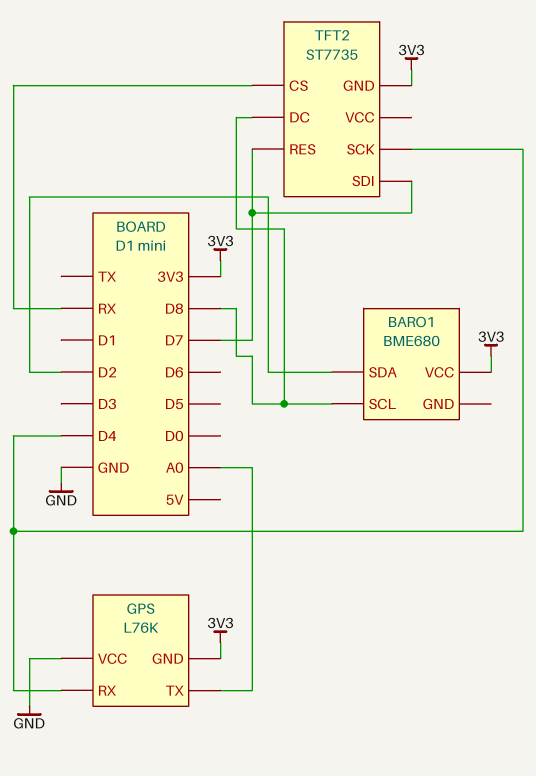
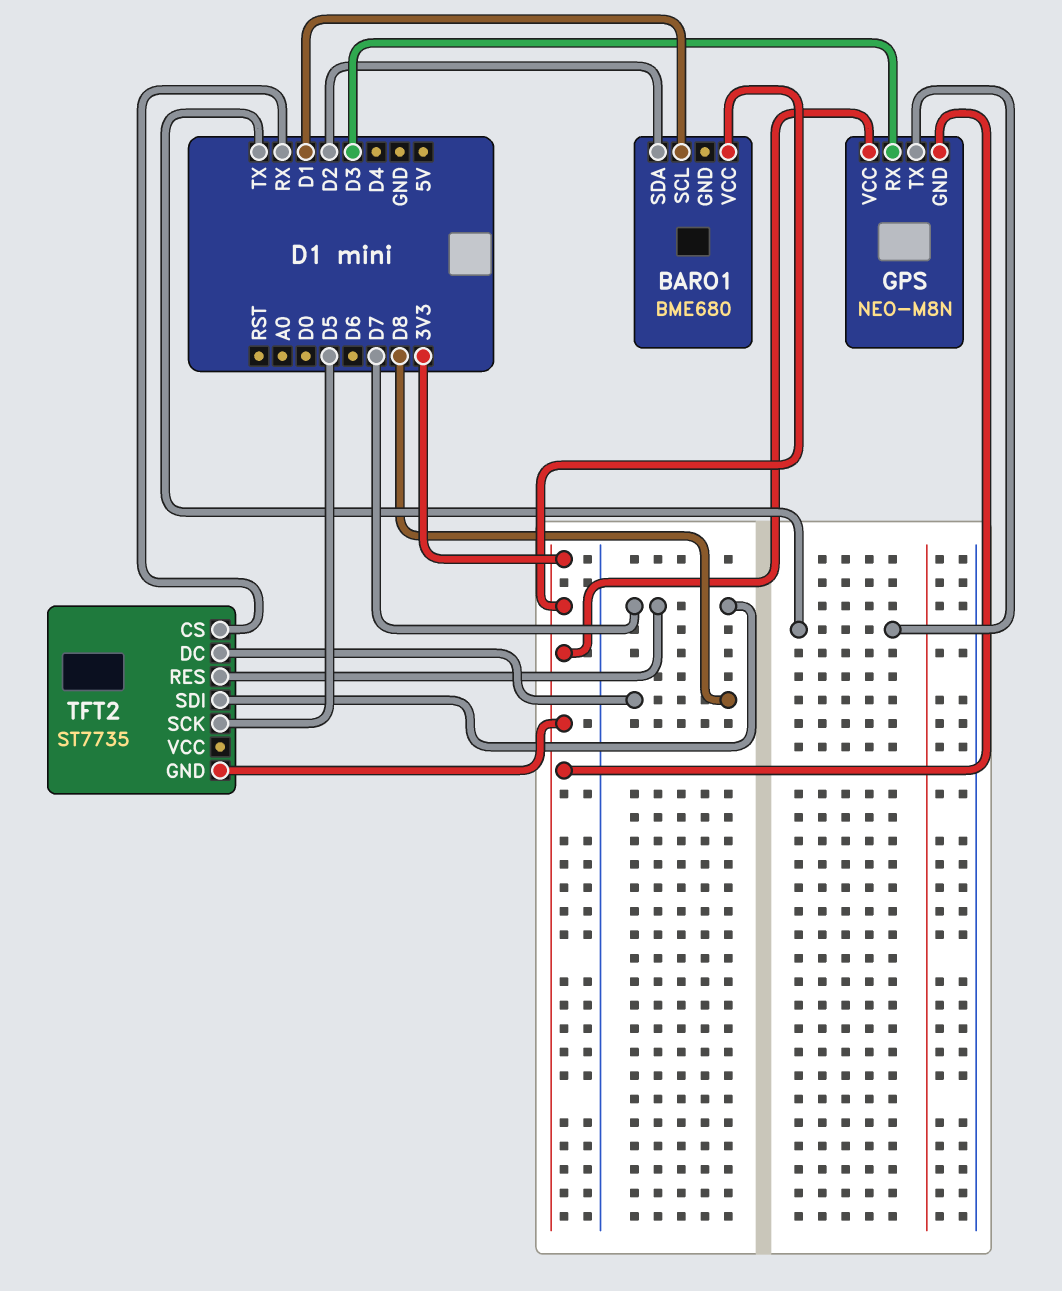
BARO1 pin SCL: D8 -> D1
GPS: L76K -> NEO-M8N
GPS pin RX: D4 -> D3
GPS pin TX: A0 -> TX
GPS pin VCC: GND -> 3V3
TFT2 pin SCK: D4 -> D5

